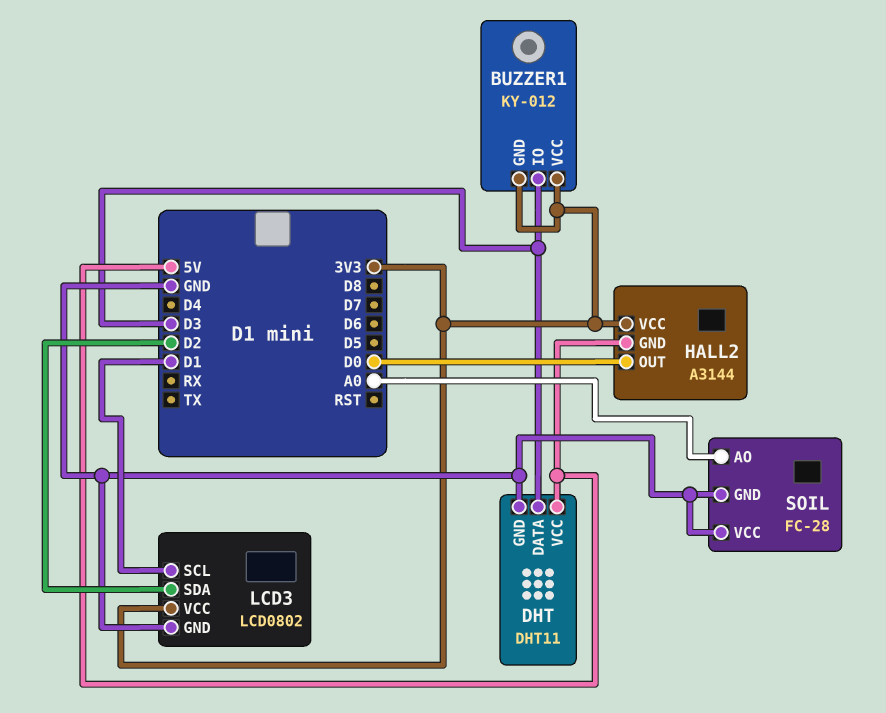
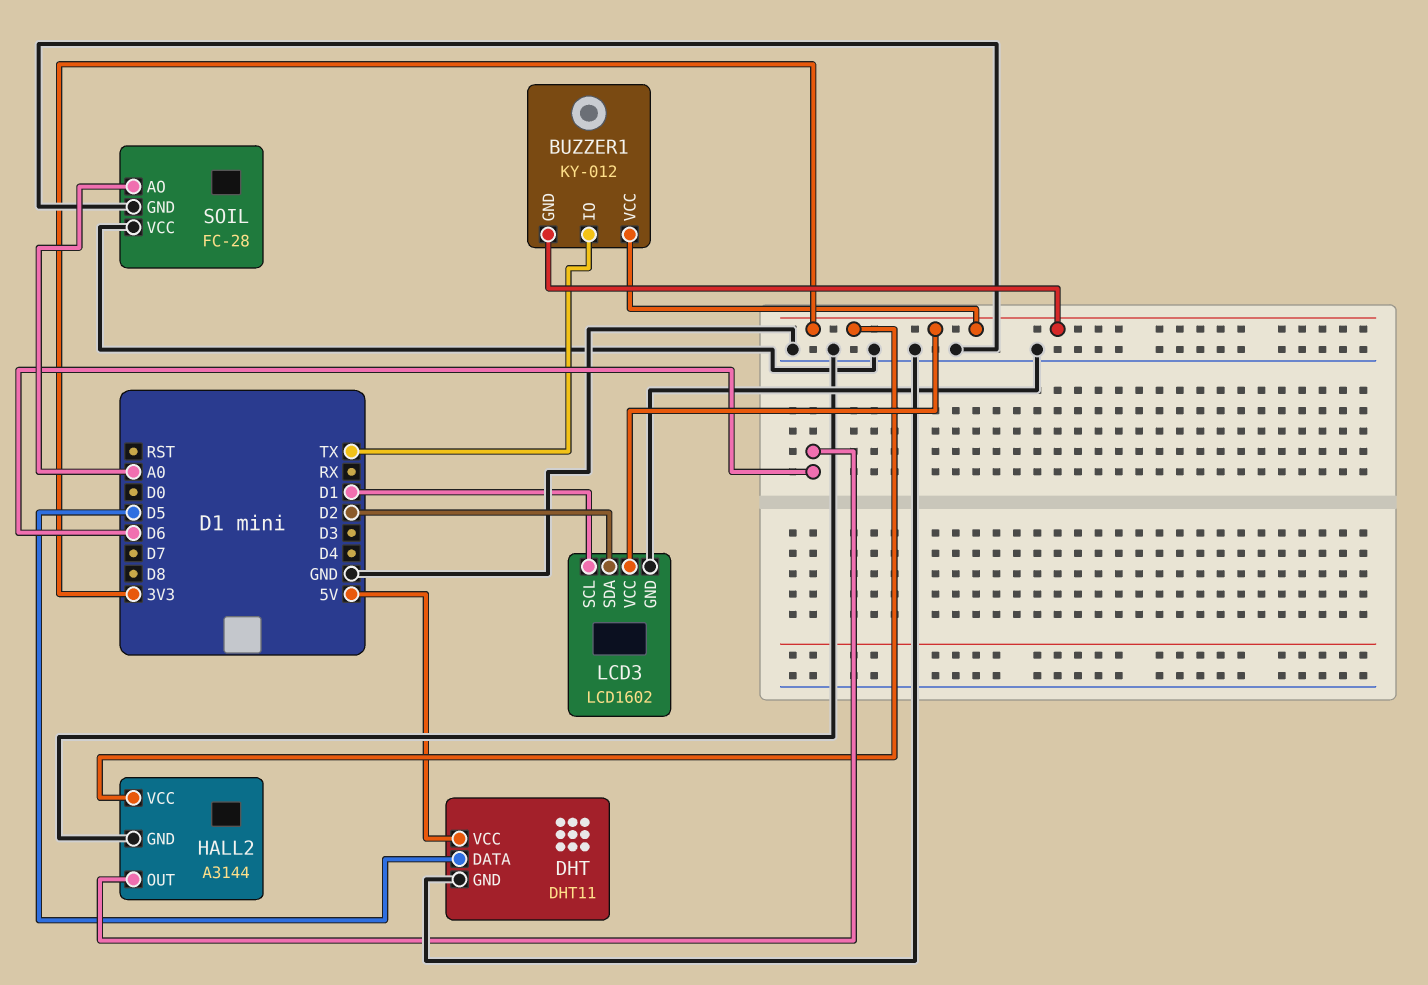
BUZZER1 pin IO: D3 -> TX
DHT pin DATA: D3 -> D5
HALL2 pin GND: 5V -> GND
HALL2 pin OUT: D0 -> D6
LCD3: LCD0802 -> LCD1602

